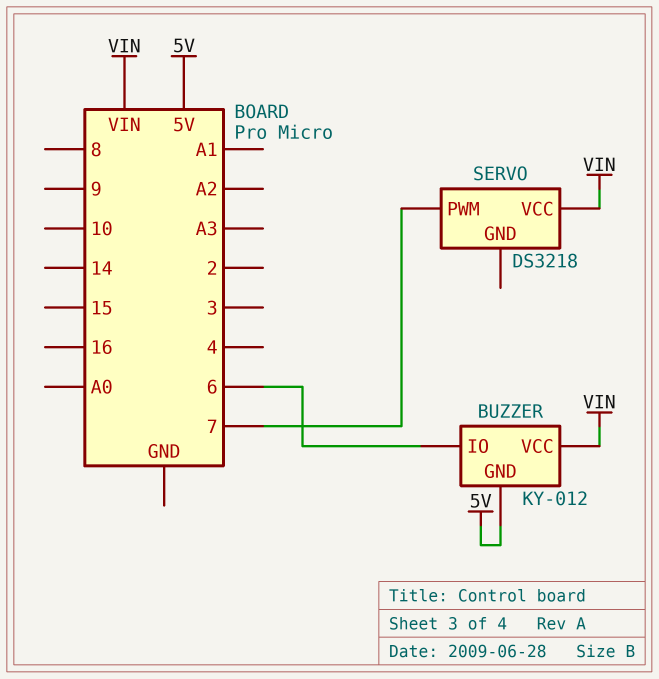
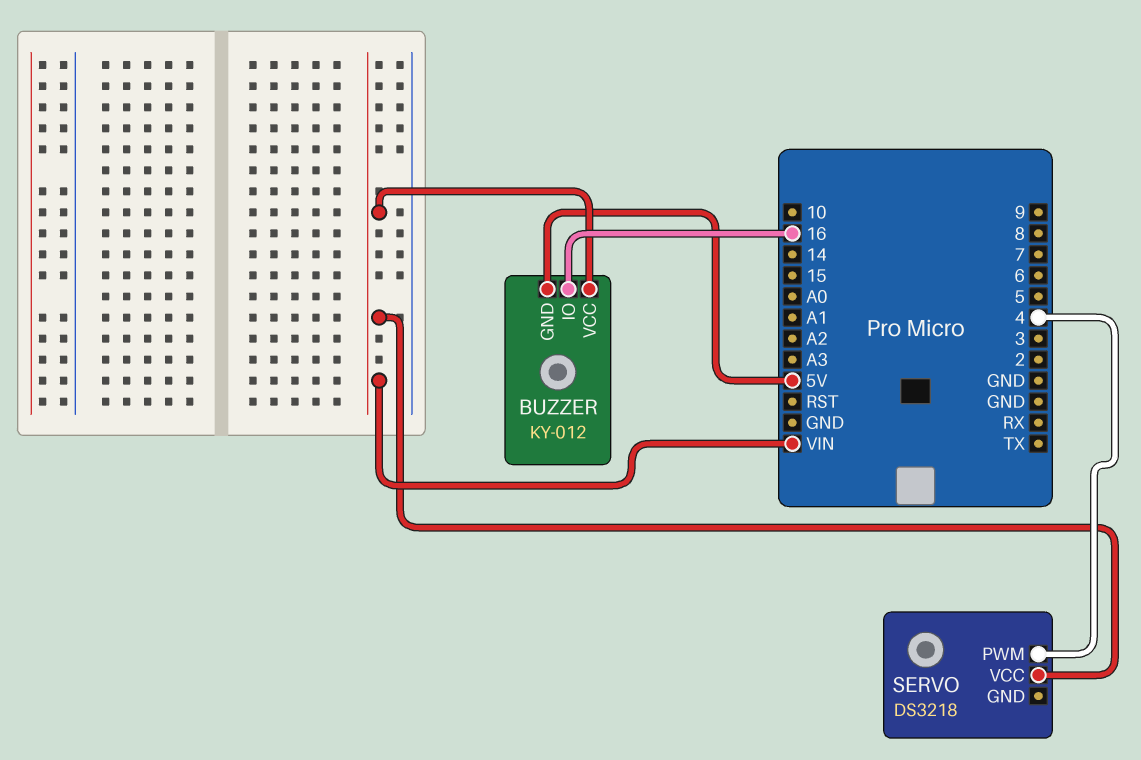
BUZZER pin IO: 6 -> 16
SERVO pin PWM: 7 -> 4

